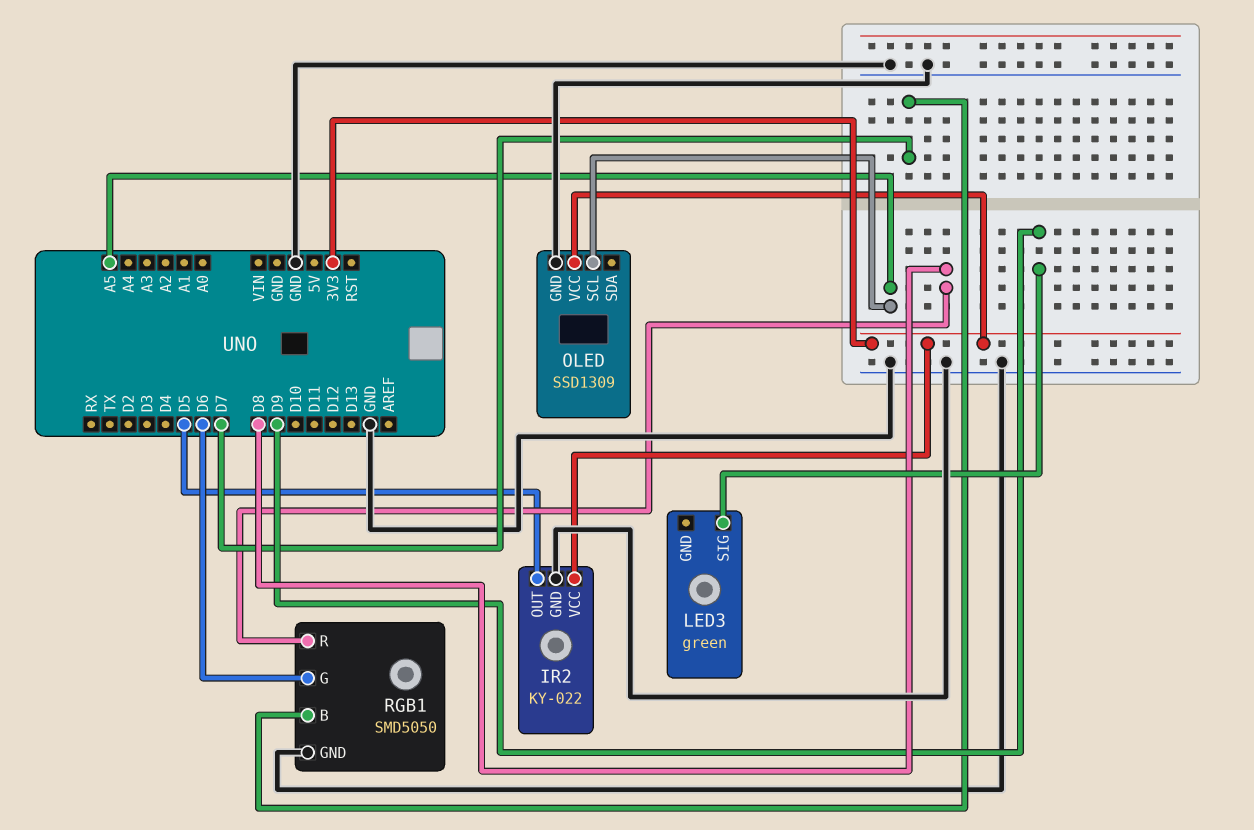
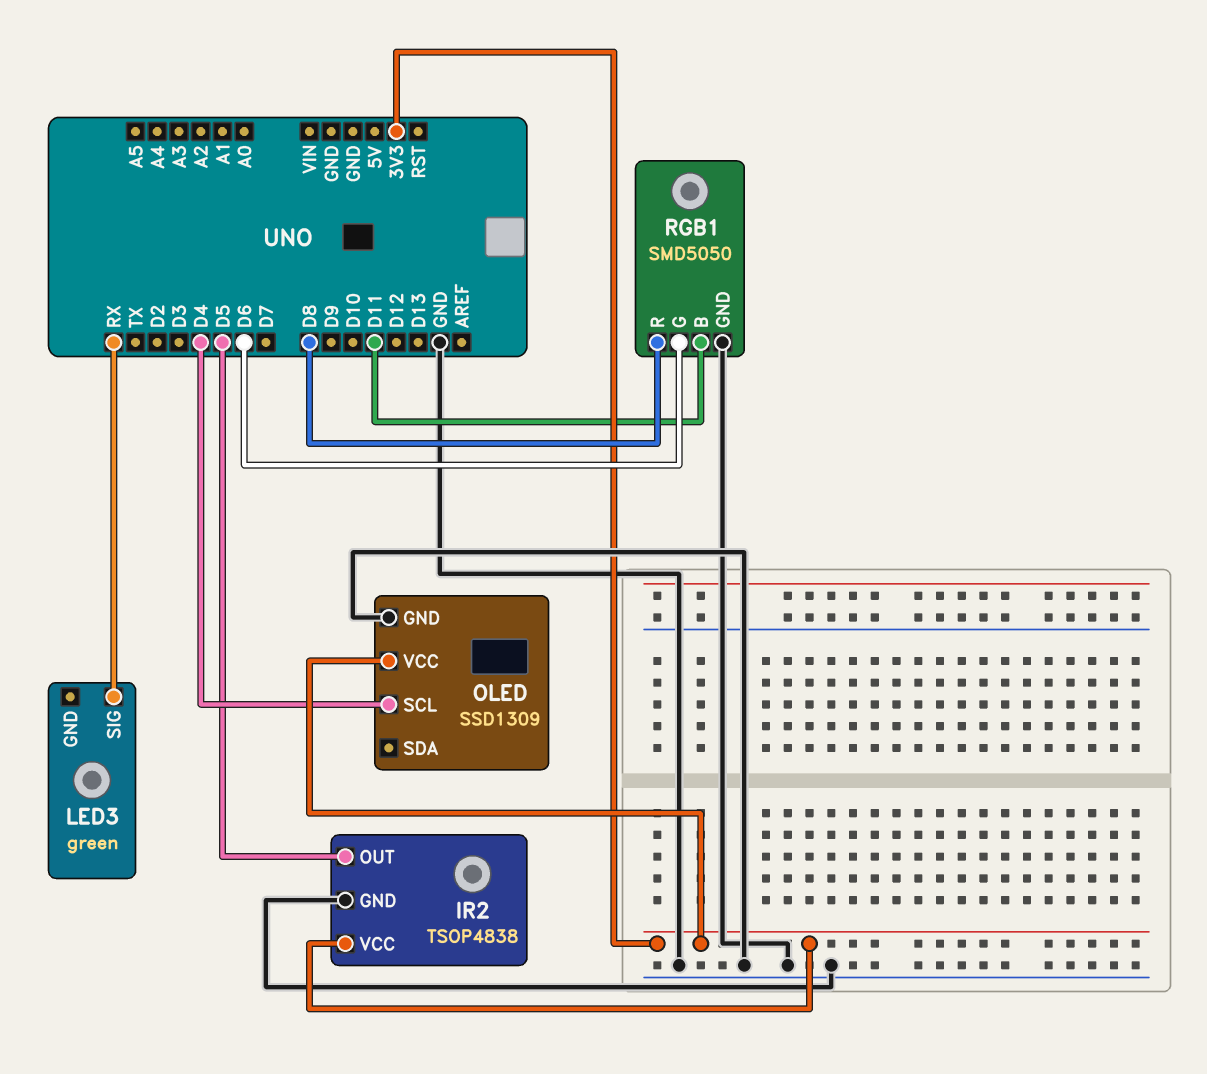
IR2: KY-022 -> TSOP4838
LED3 pin SIG: D9 -> RX
OLED pin SCL: A5 -> D4
RGB1 pin B: D7 -> D11

